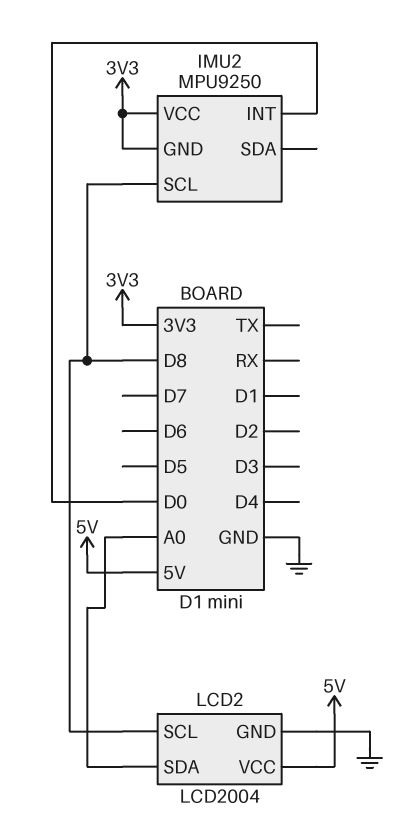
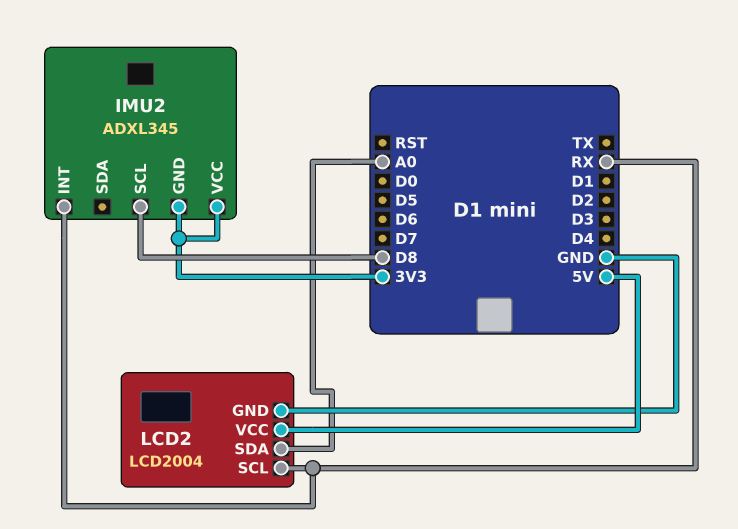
IMU2: MPU9250 -> ADXL345
IMU2 pin INT: D0 -> RX
LCD2 pin SCL: D8 -> RX

